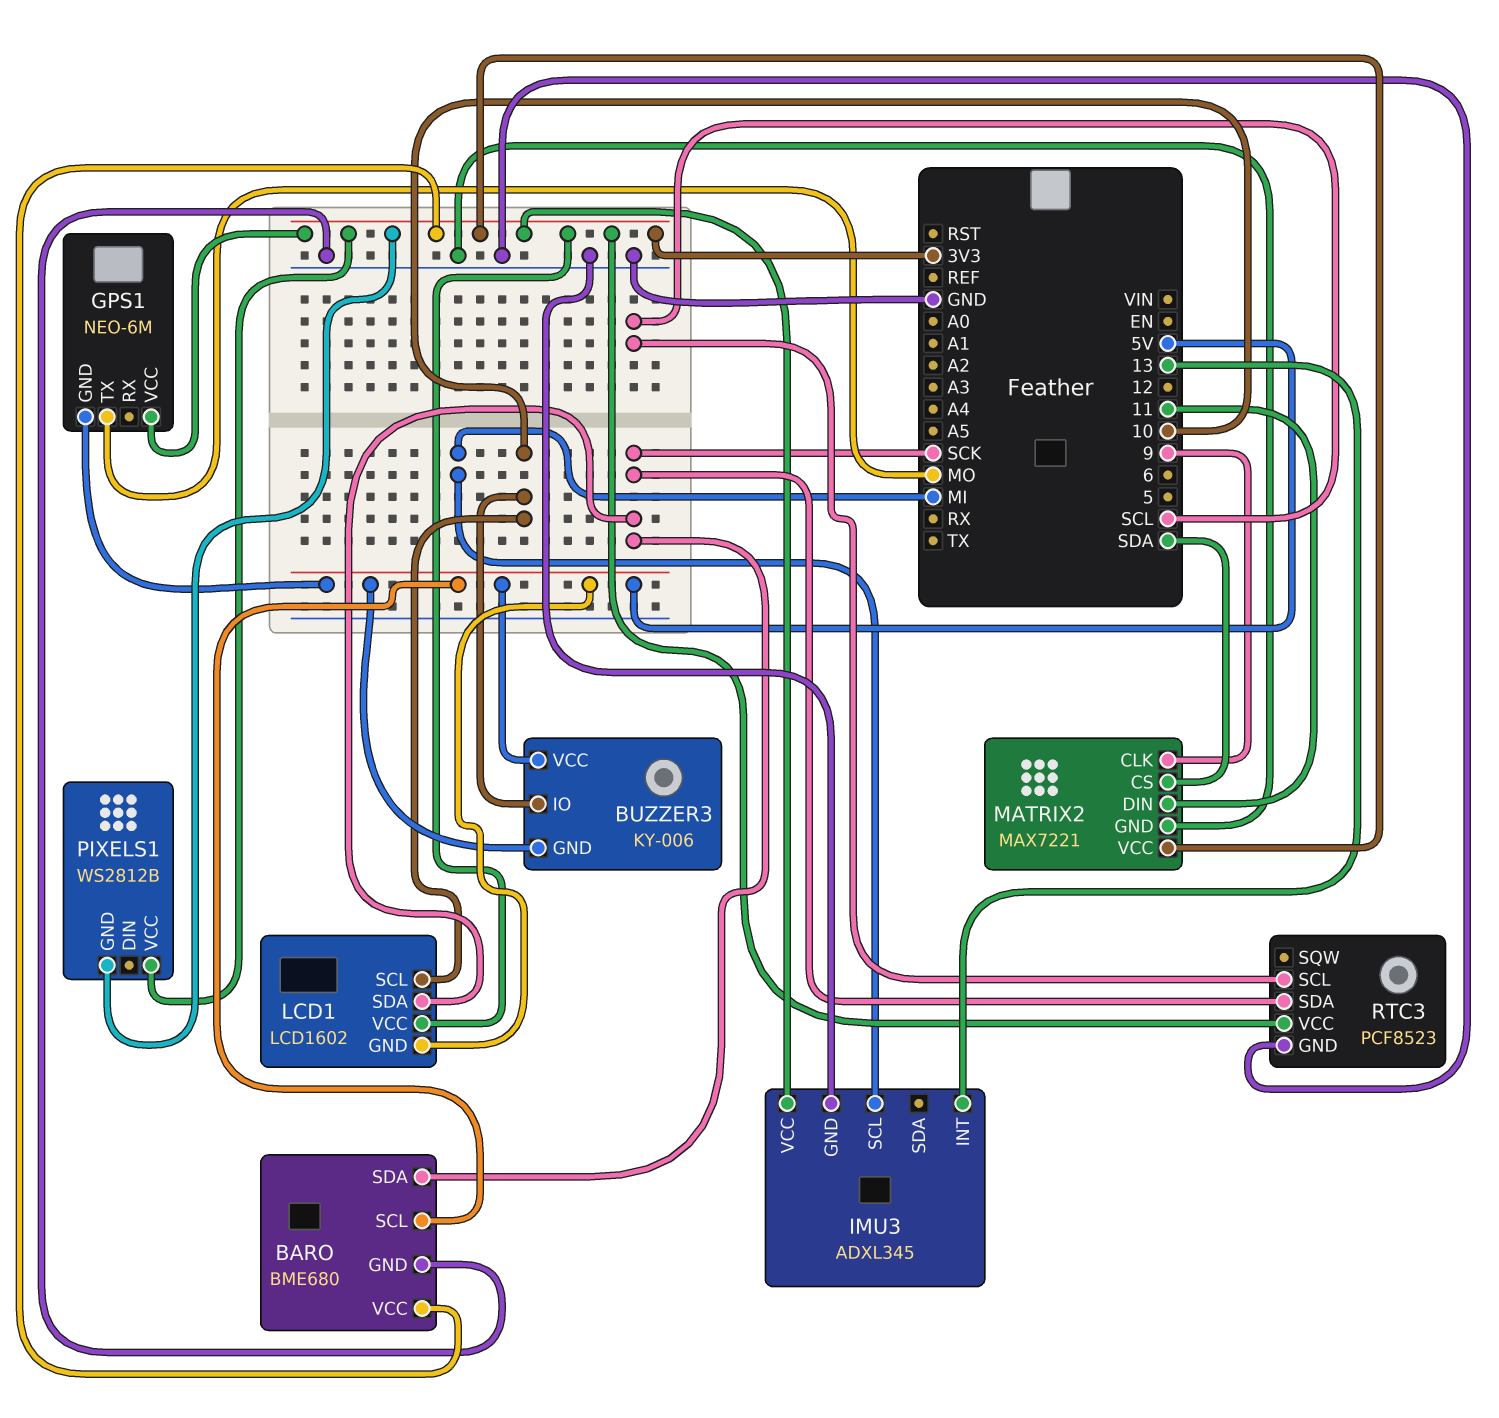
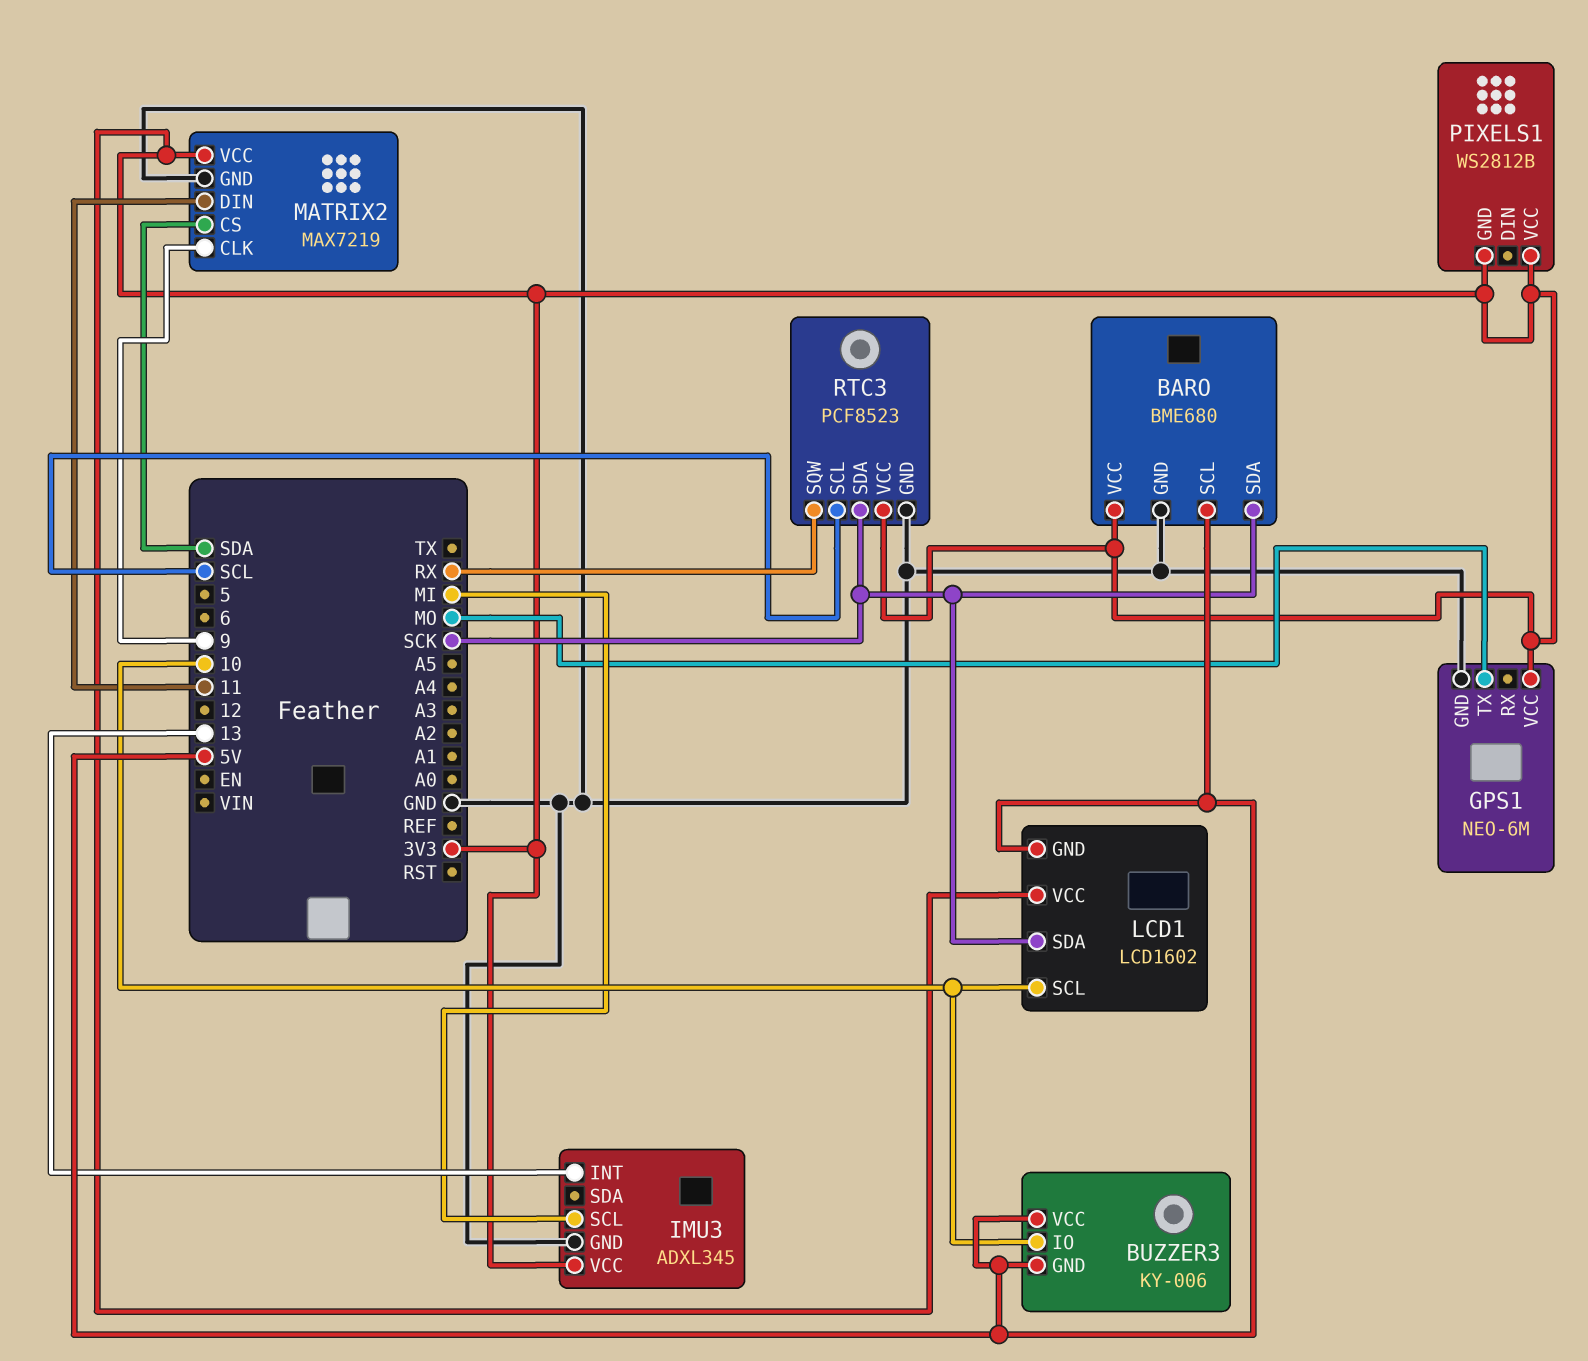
GPS1 pin GND: 5V -> GND
MATRIX2: MAX7221 -> MAX7219
RTC3 pin SQW: none -> RX

